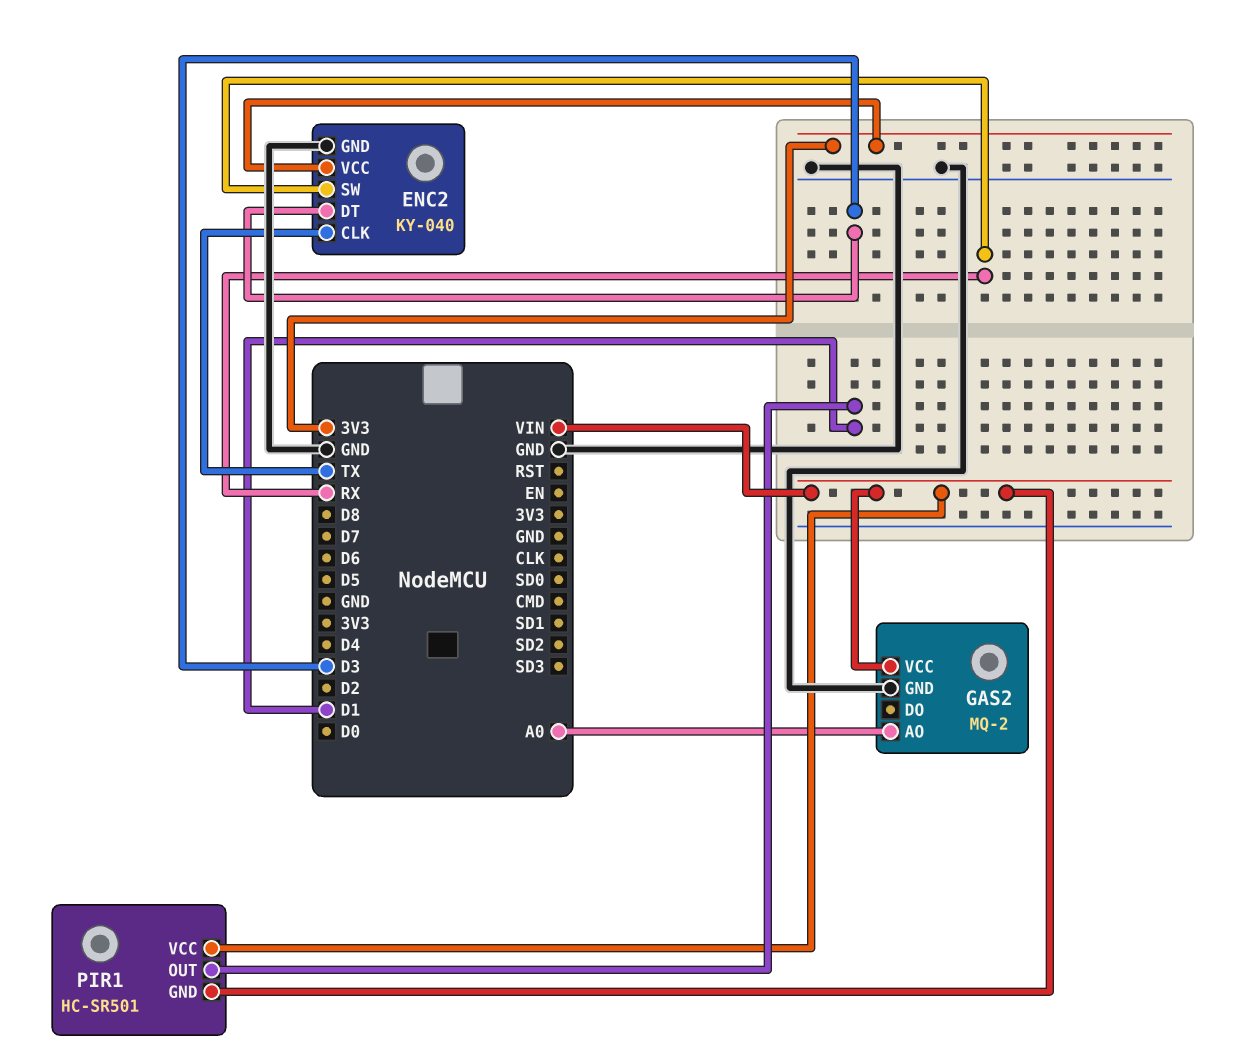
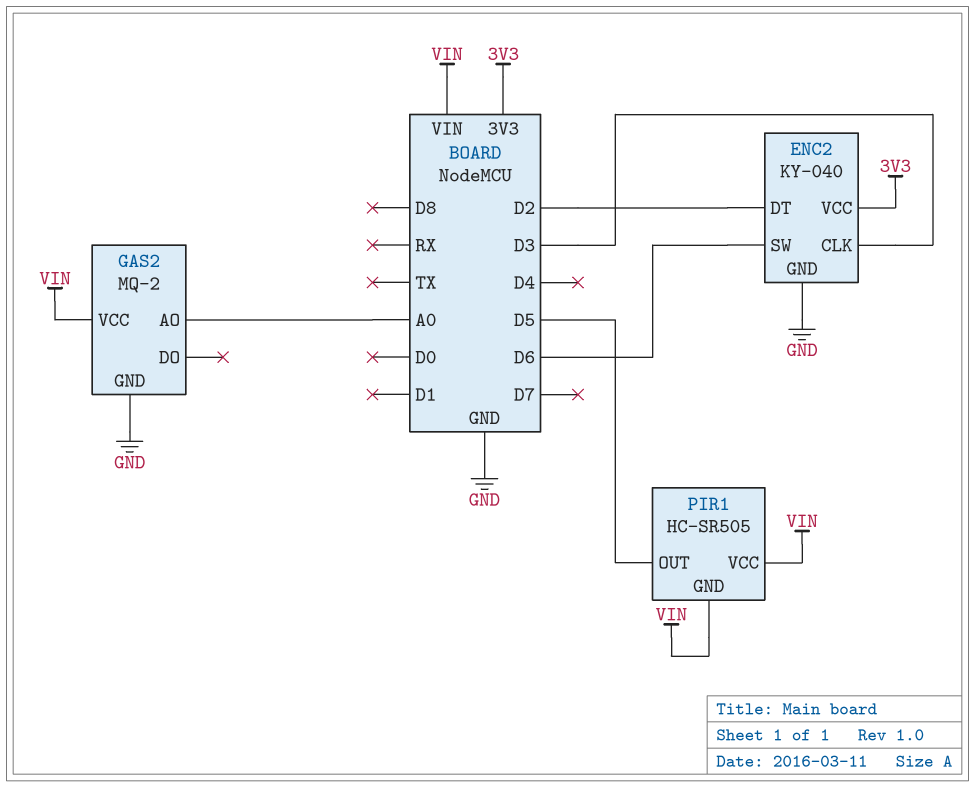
ENC2 pin CLK: TX -> D3
ENC2 pin DT: D3 -> D2
ENC2 pin SW: RX -> D6
PIR1: HC-SR501 -> HC-SR505
PIR1 pin OUT: D1 -> D5

